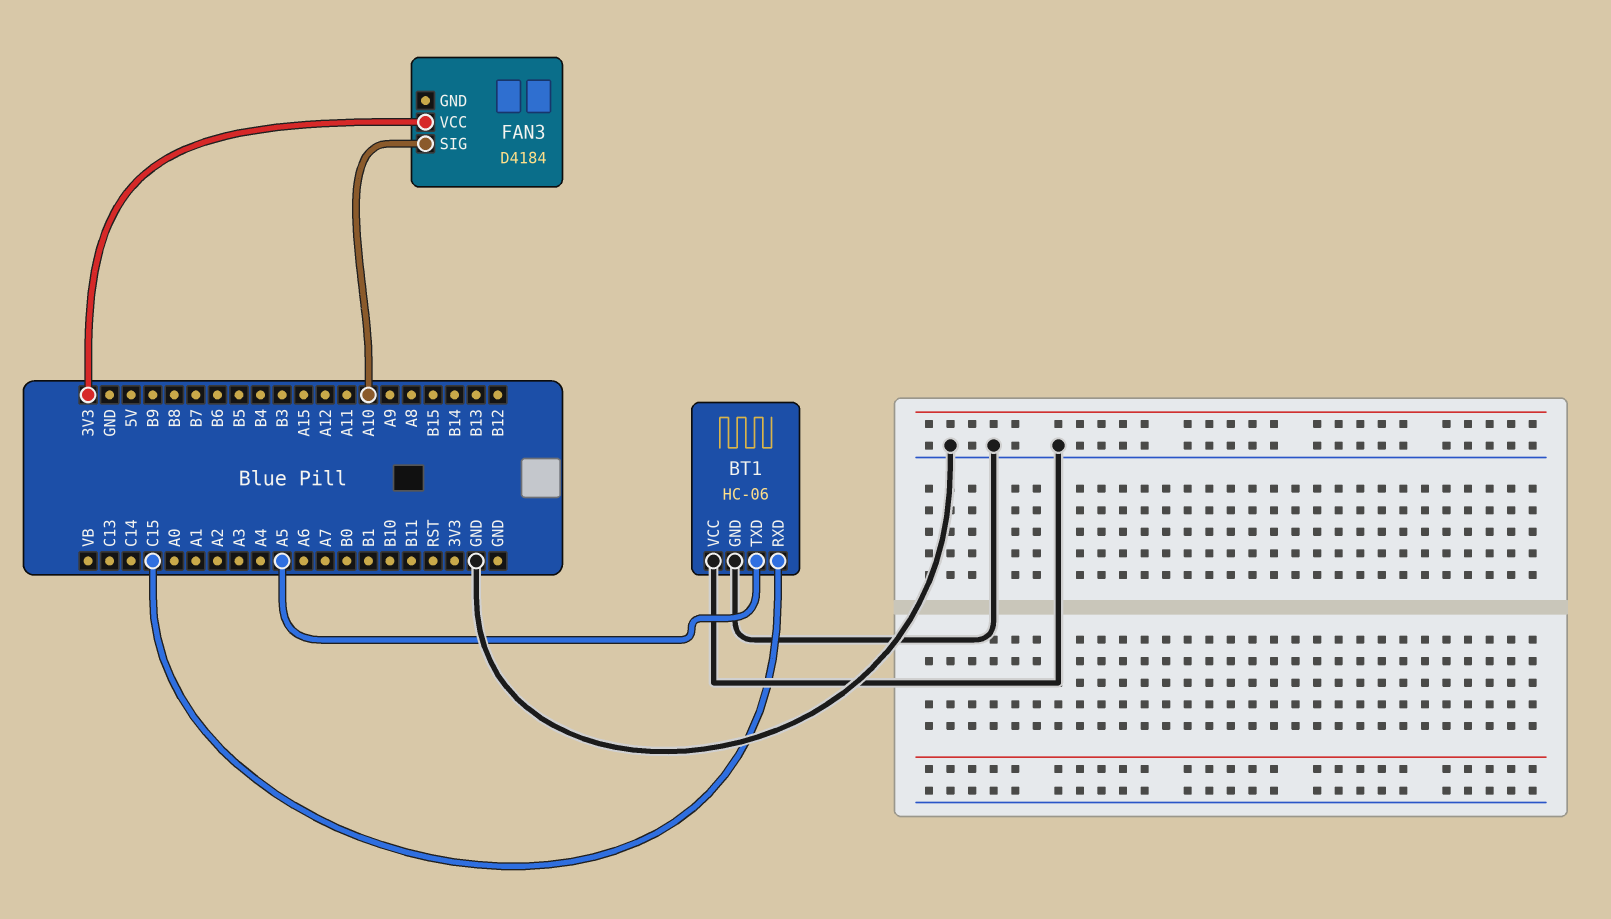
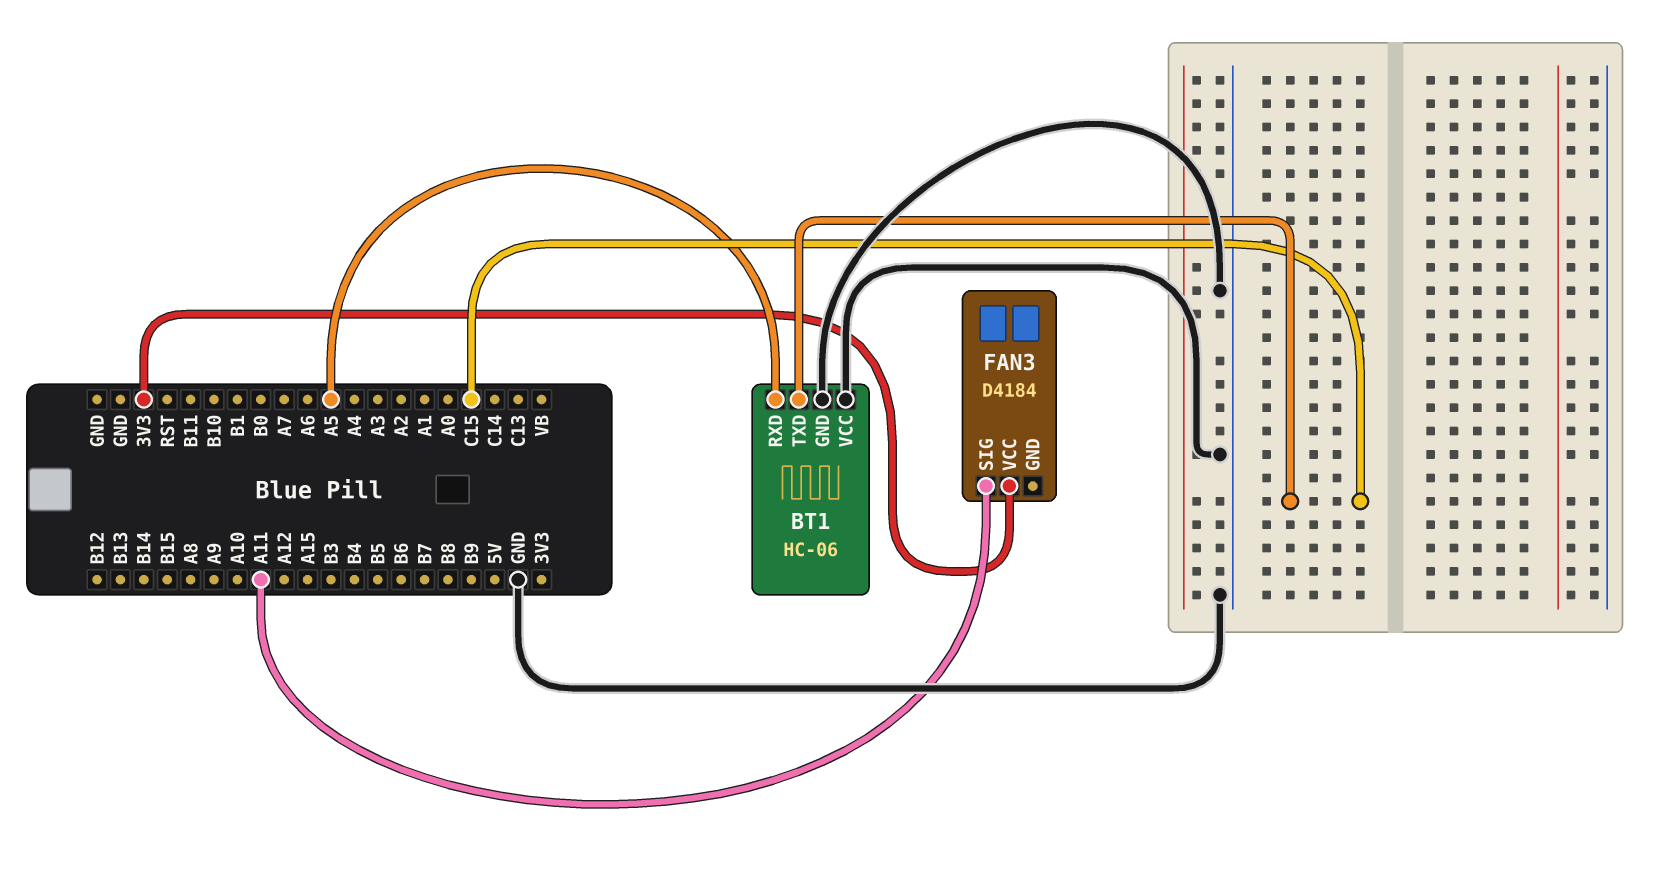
BT1 pin RXD: C15 -> A5
BT1 pin TXD: A5 -> C15
FAN3 pin SIG: A10 -> A11

